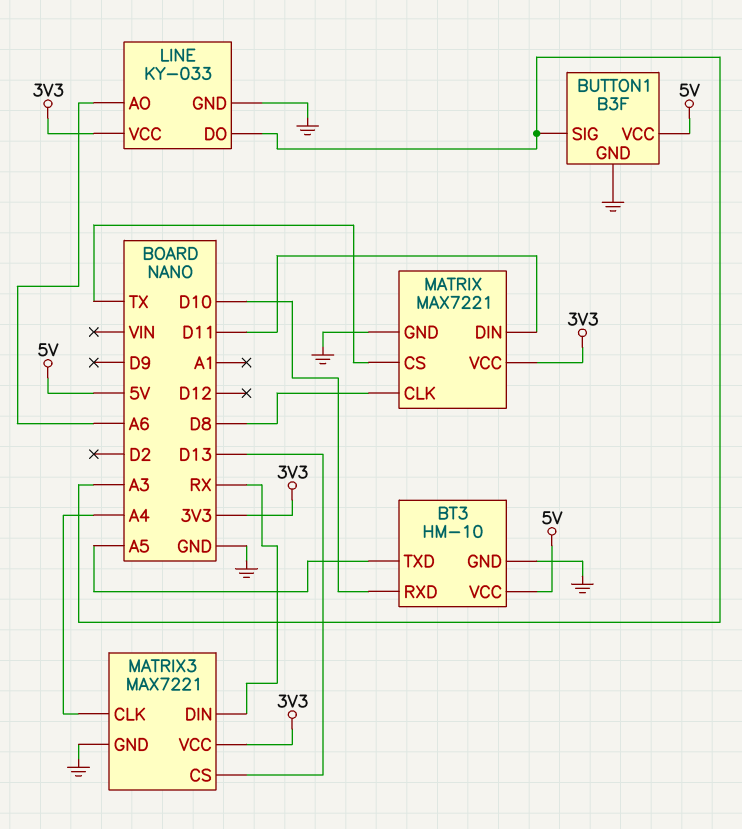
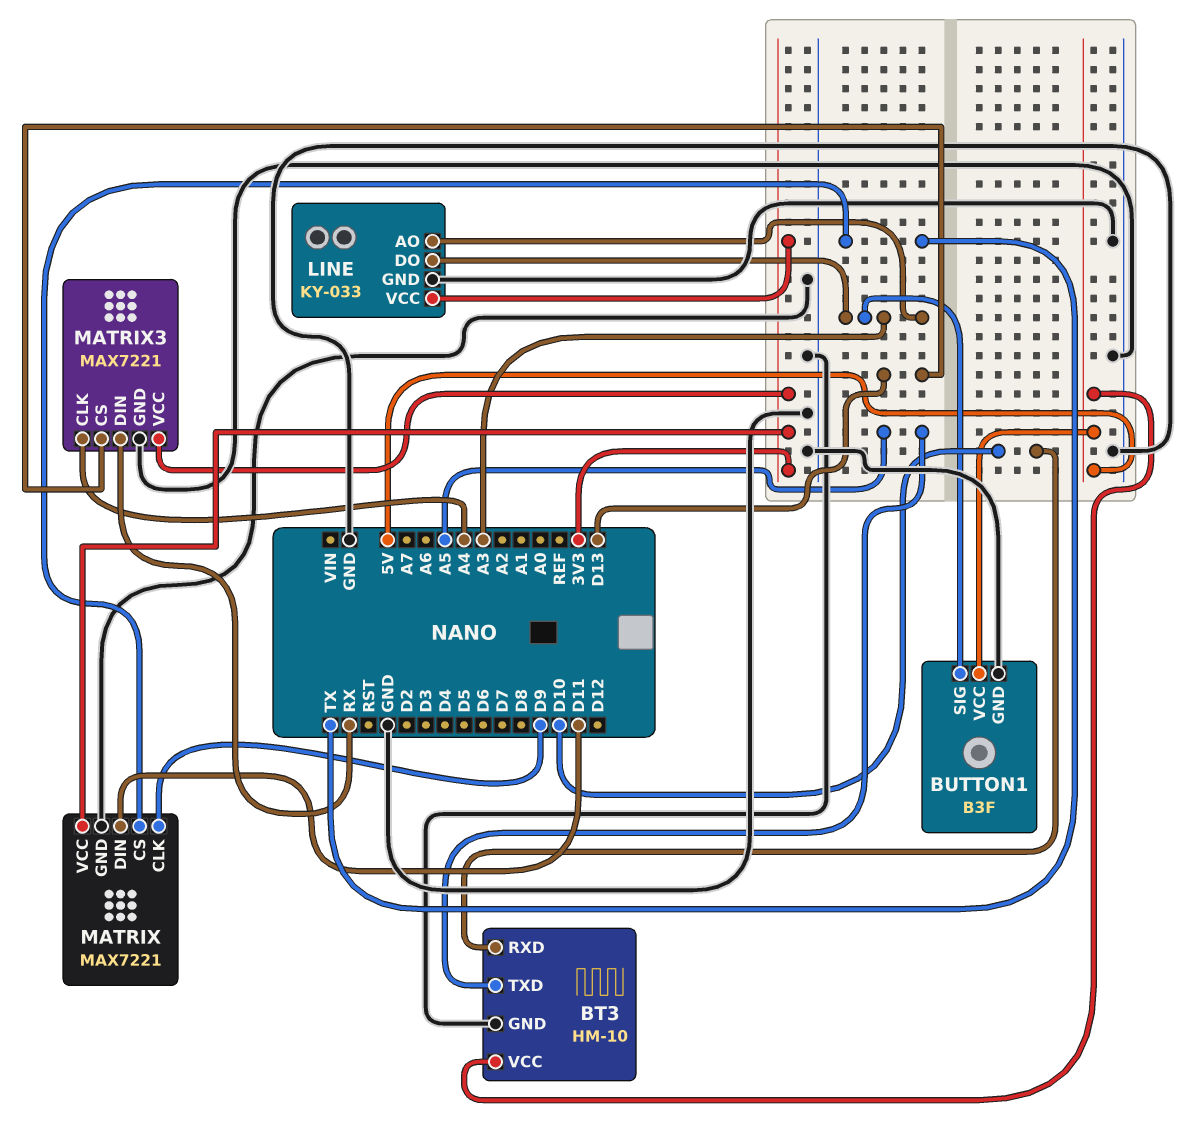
LINE pin AO: A6 -> A3
MATRIX pin CLK: D8 -> D9

